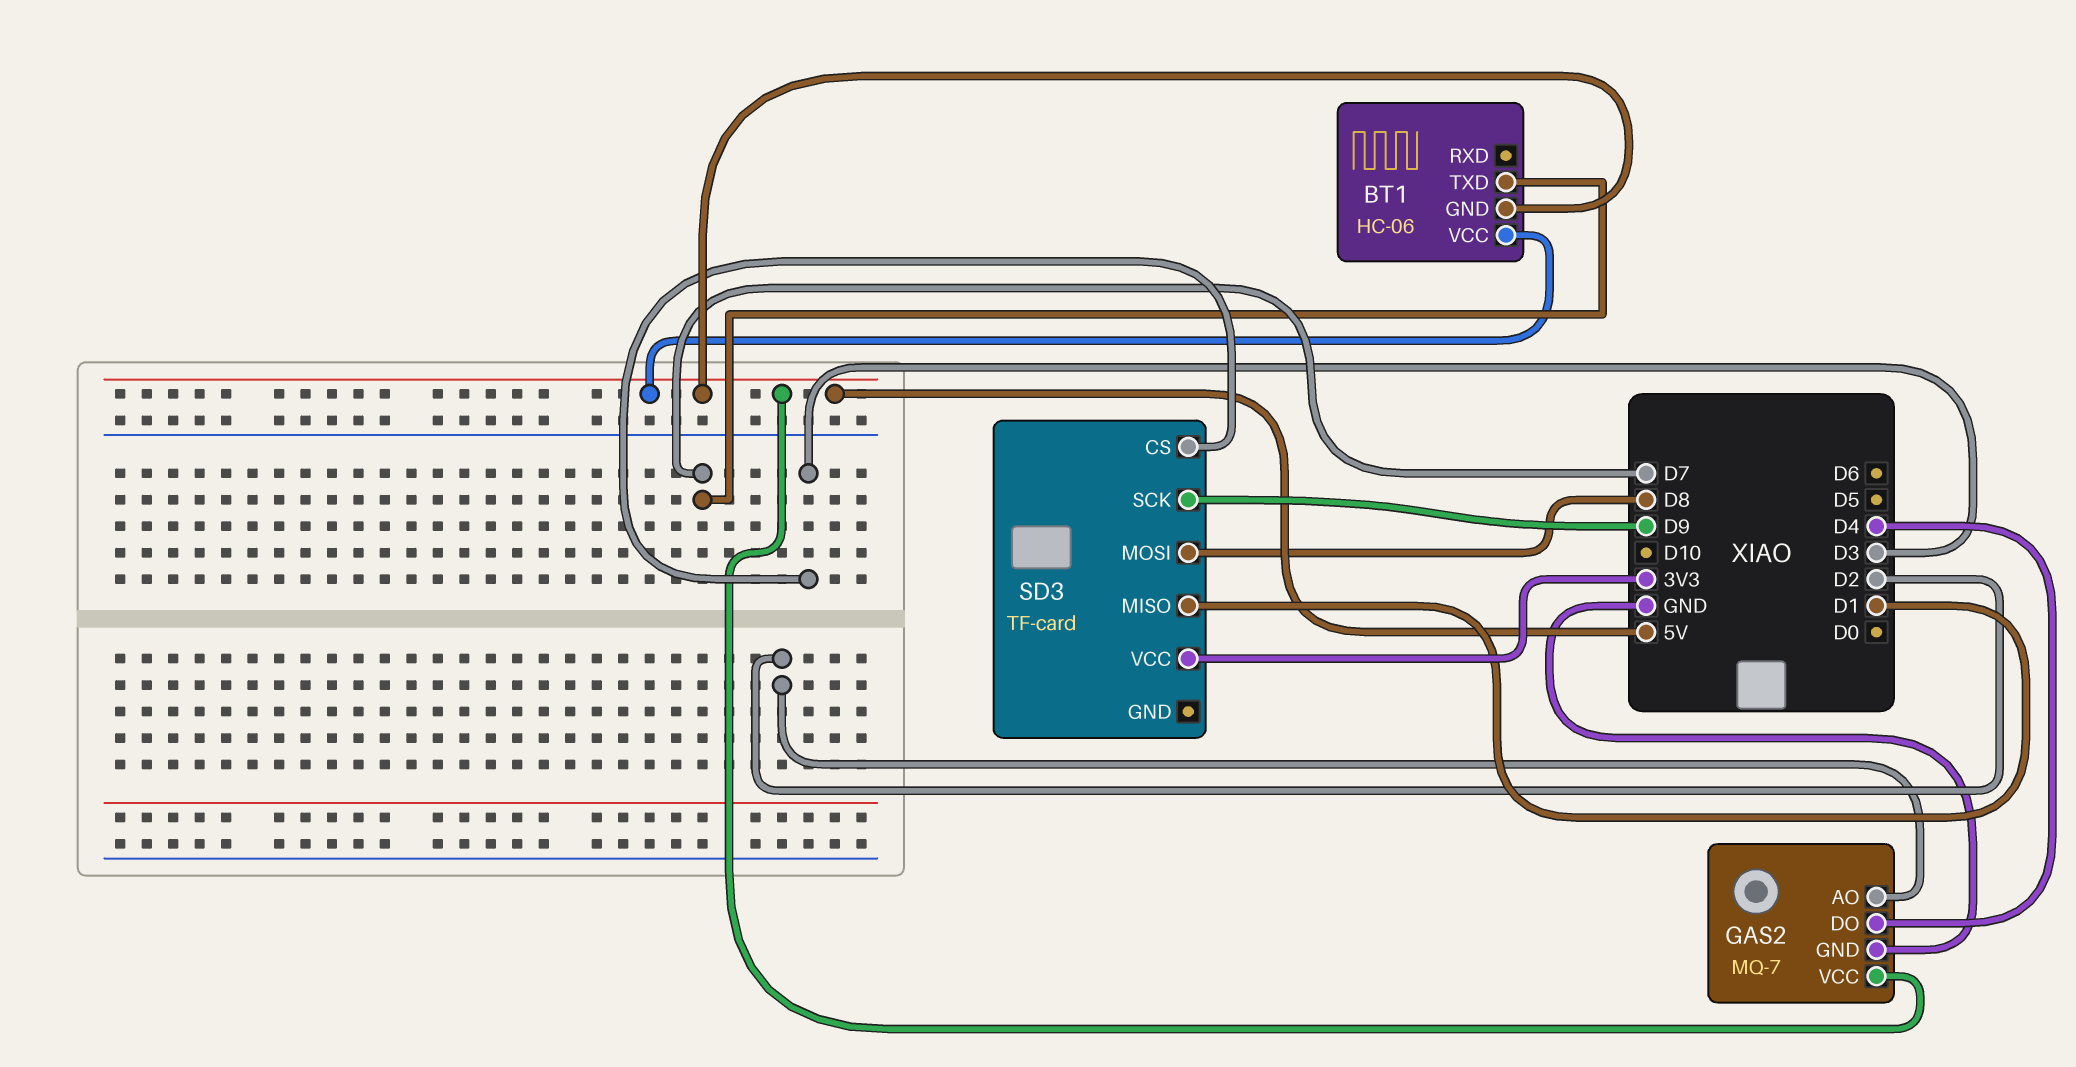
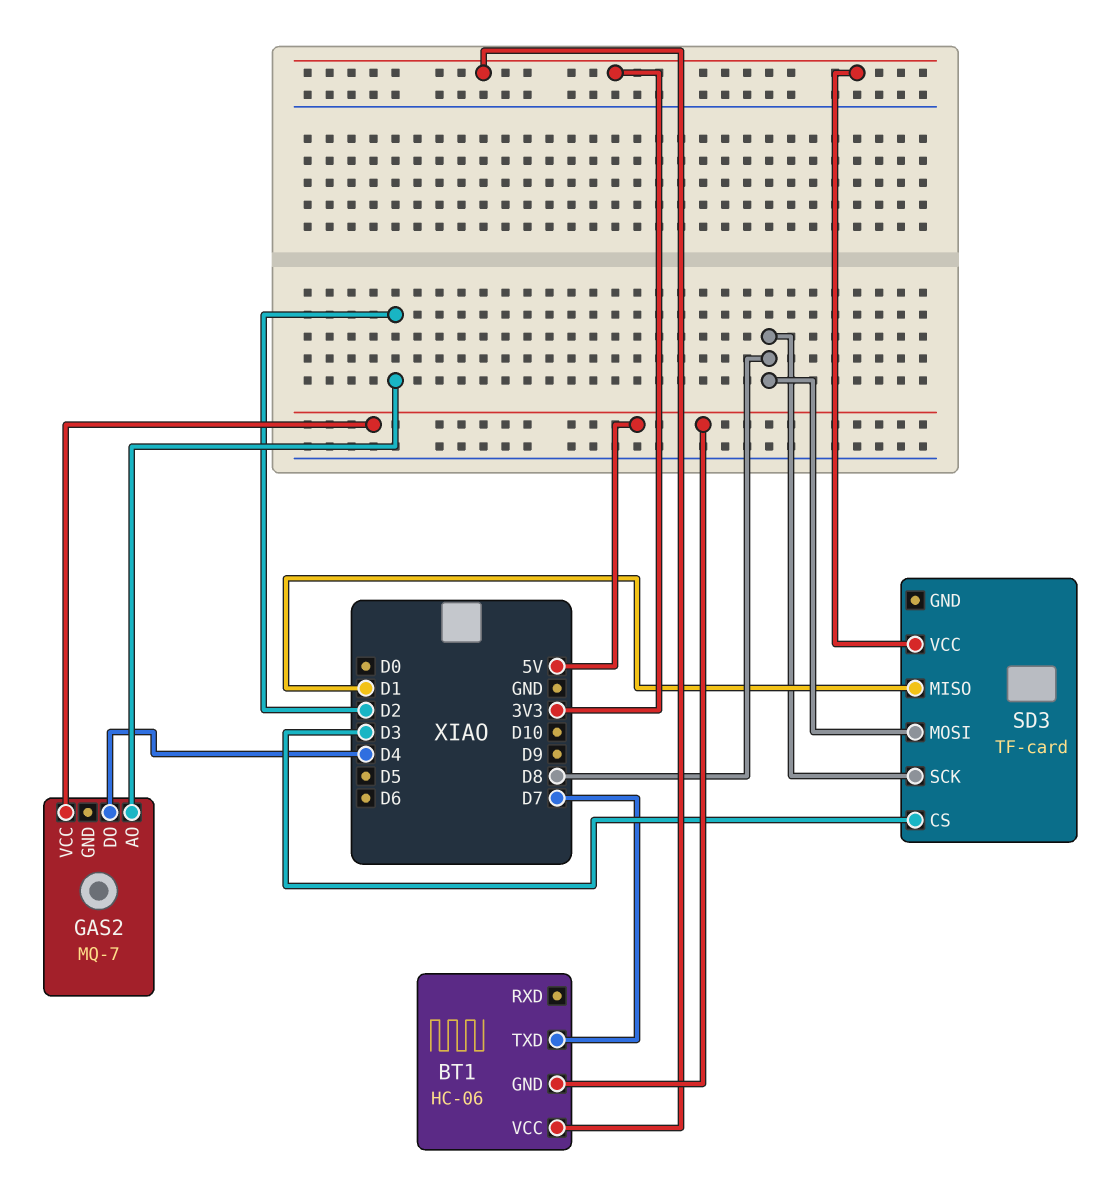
BT1 pin VCC: 5V -> 3V3
GAS2 pin GND: GND -> none
SD3 pin SCK: D9 -> D8

